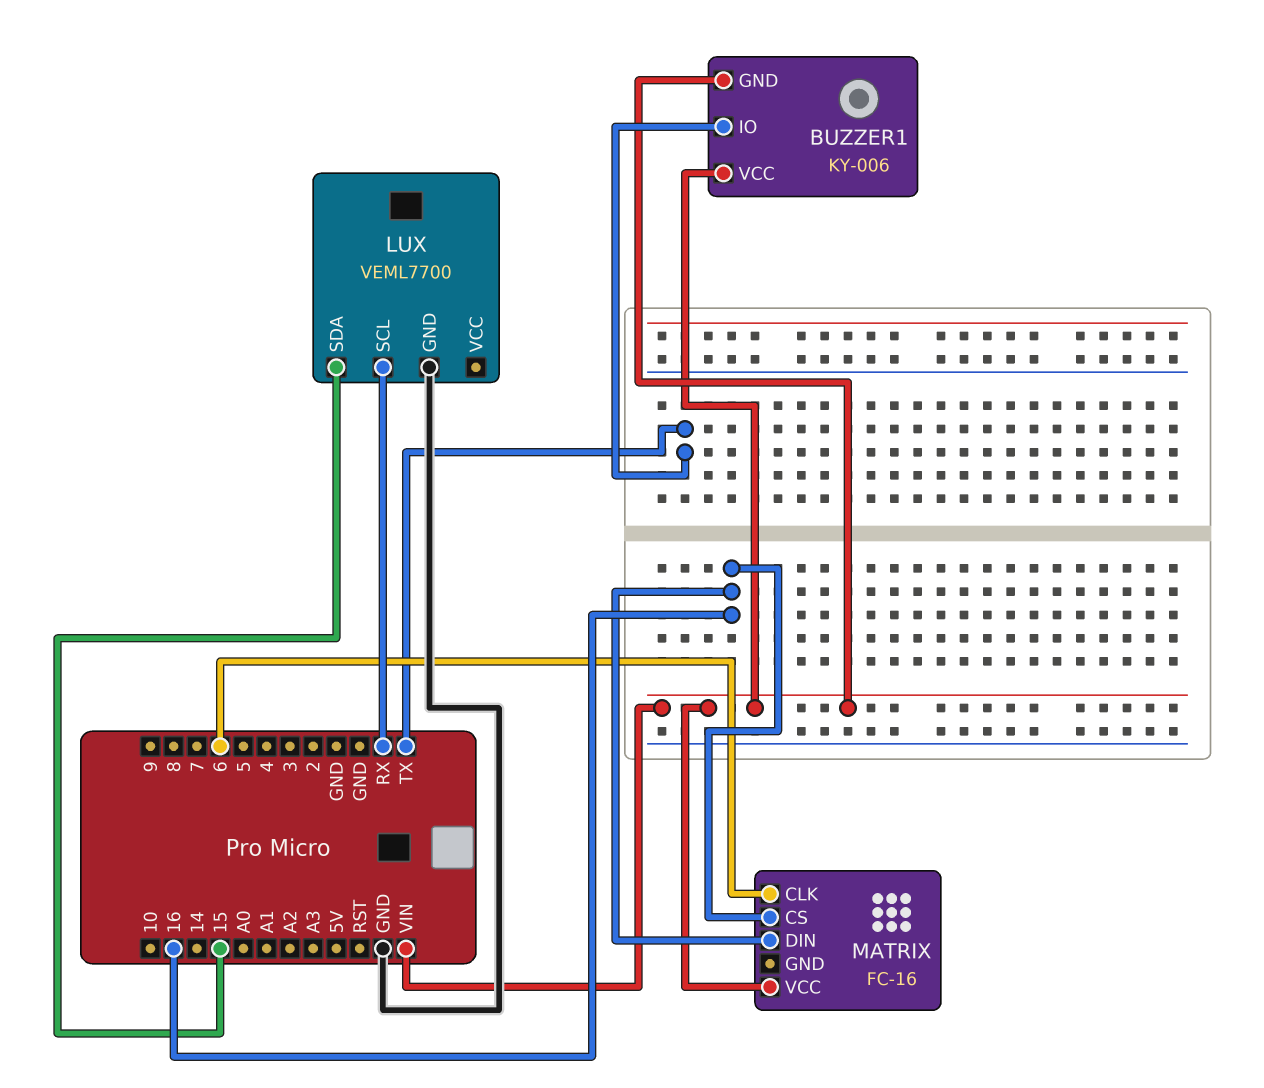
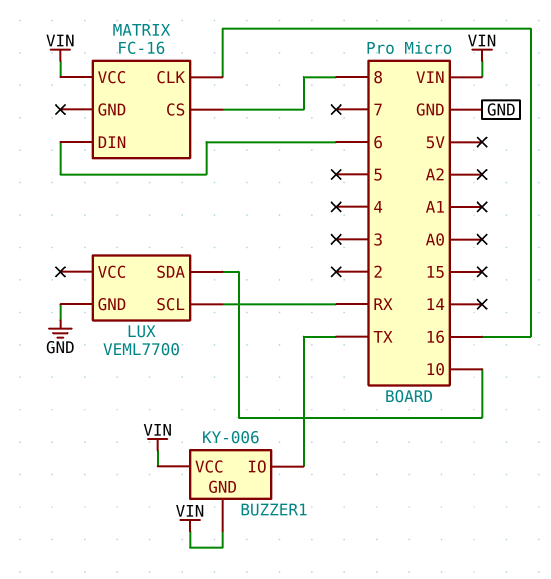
LUX pin SDA: 15 -> 10
MATRIX pin CLK: 6 -> 16
MATRIX pin CS: 16 -> 8
MATRIX pin DIN: 16 -> 6

